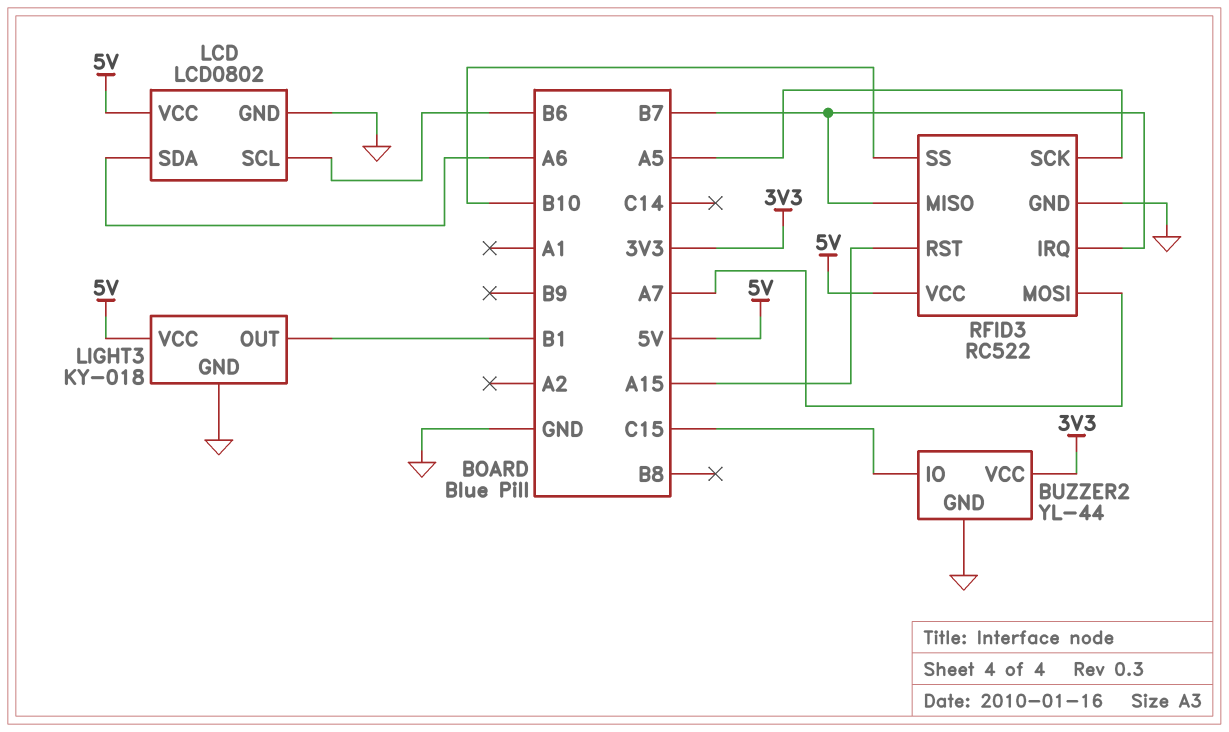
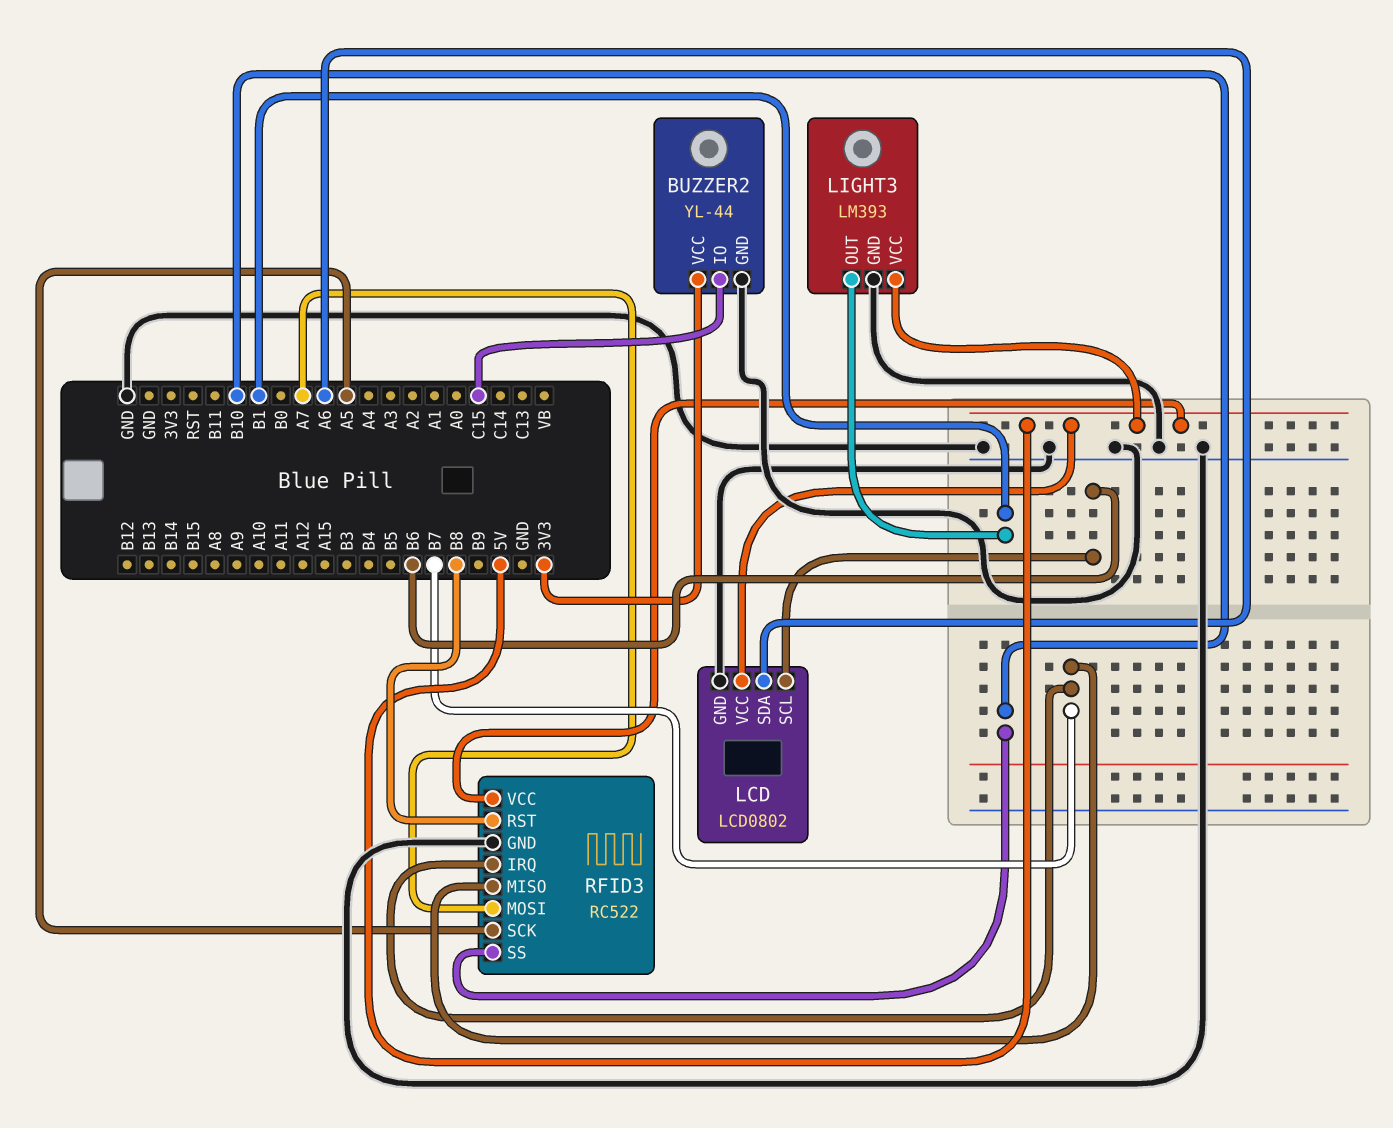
LIGHT3: KY-018 -> LM393
RFID3 pin RST: A15 -> B8

